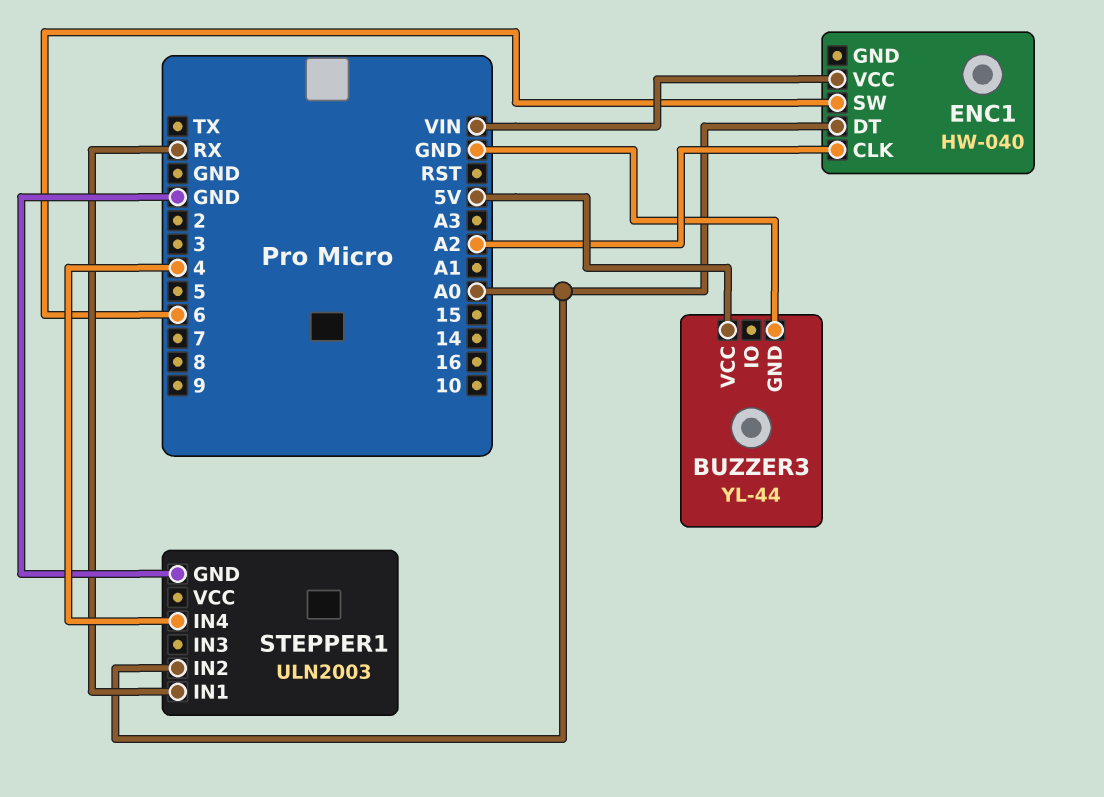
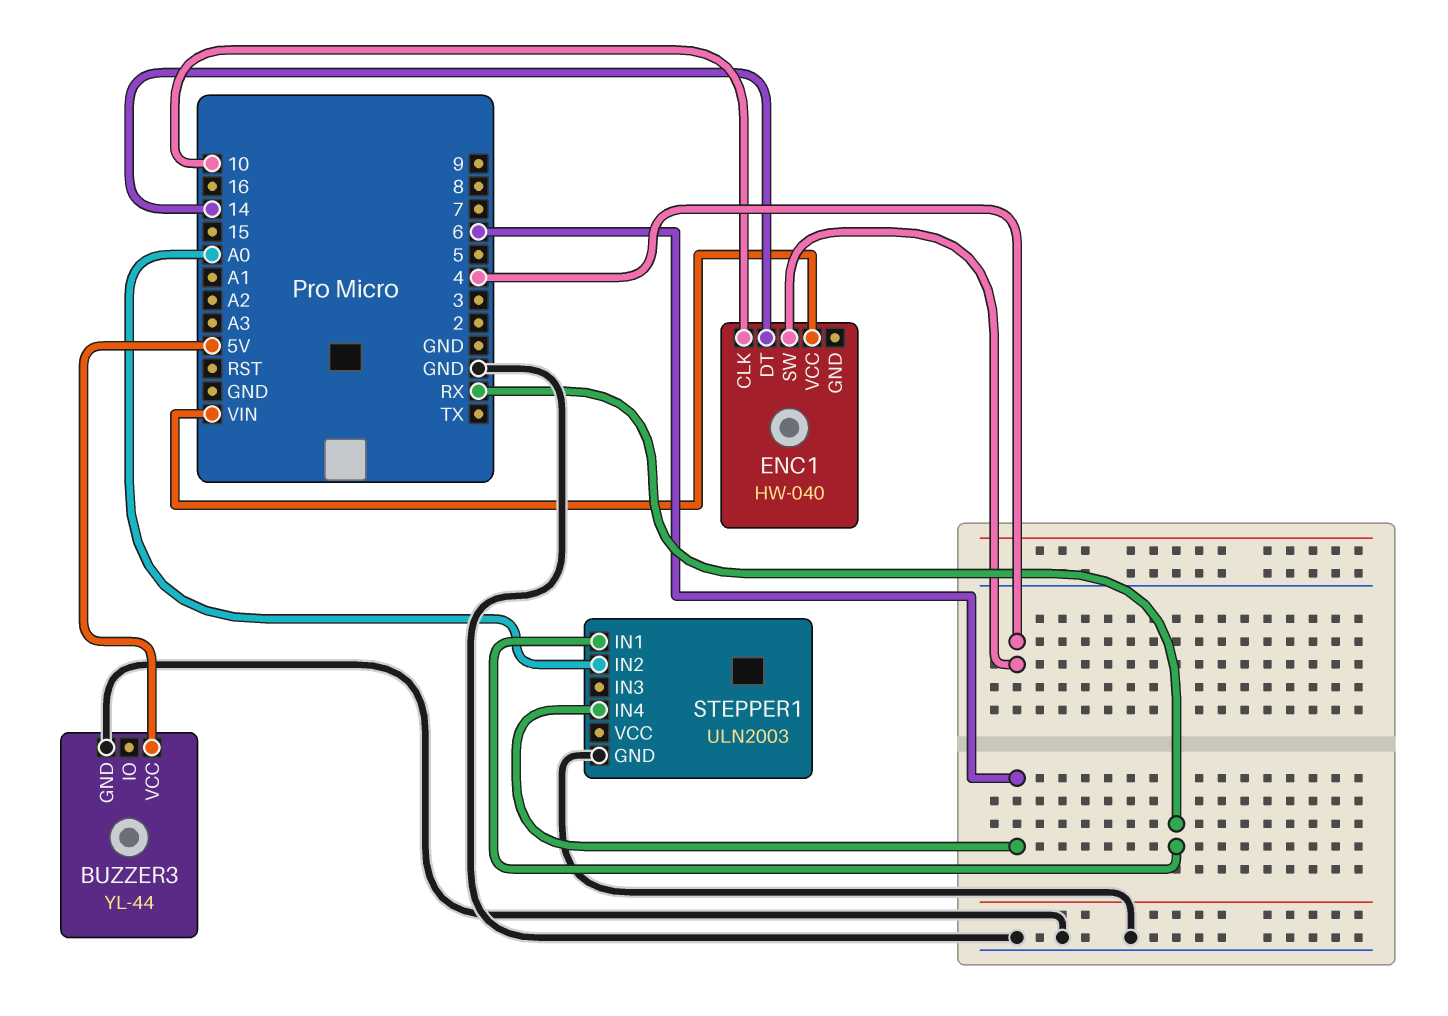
ENC1 pin CLK: A2 -> 10
ENC1 pin DT: A0 -> 14
ENC1 pin SW: 6 -> 4
STEPPER1 pin IN4: 4 -> 6

